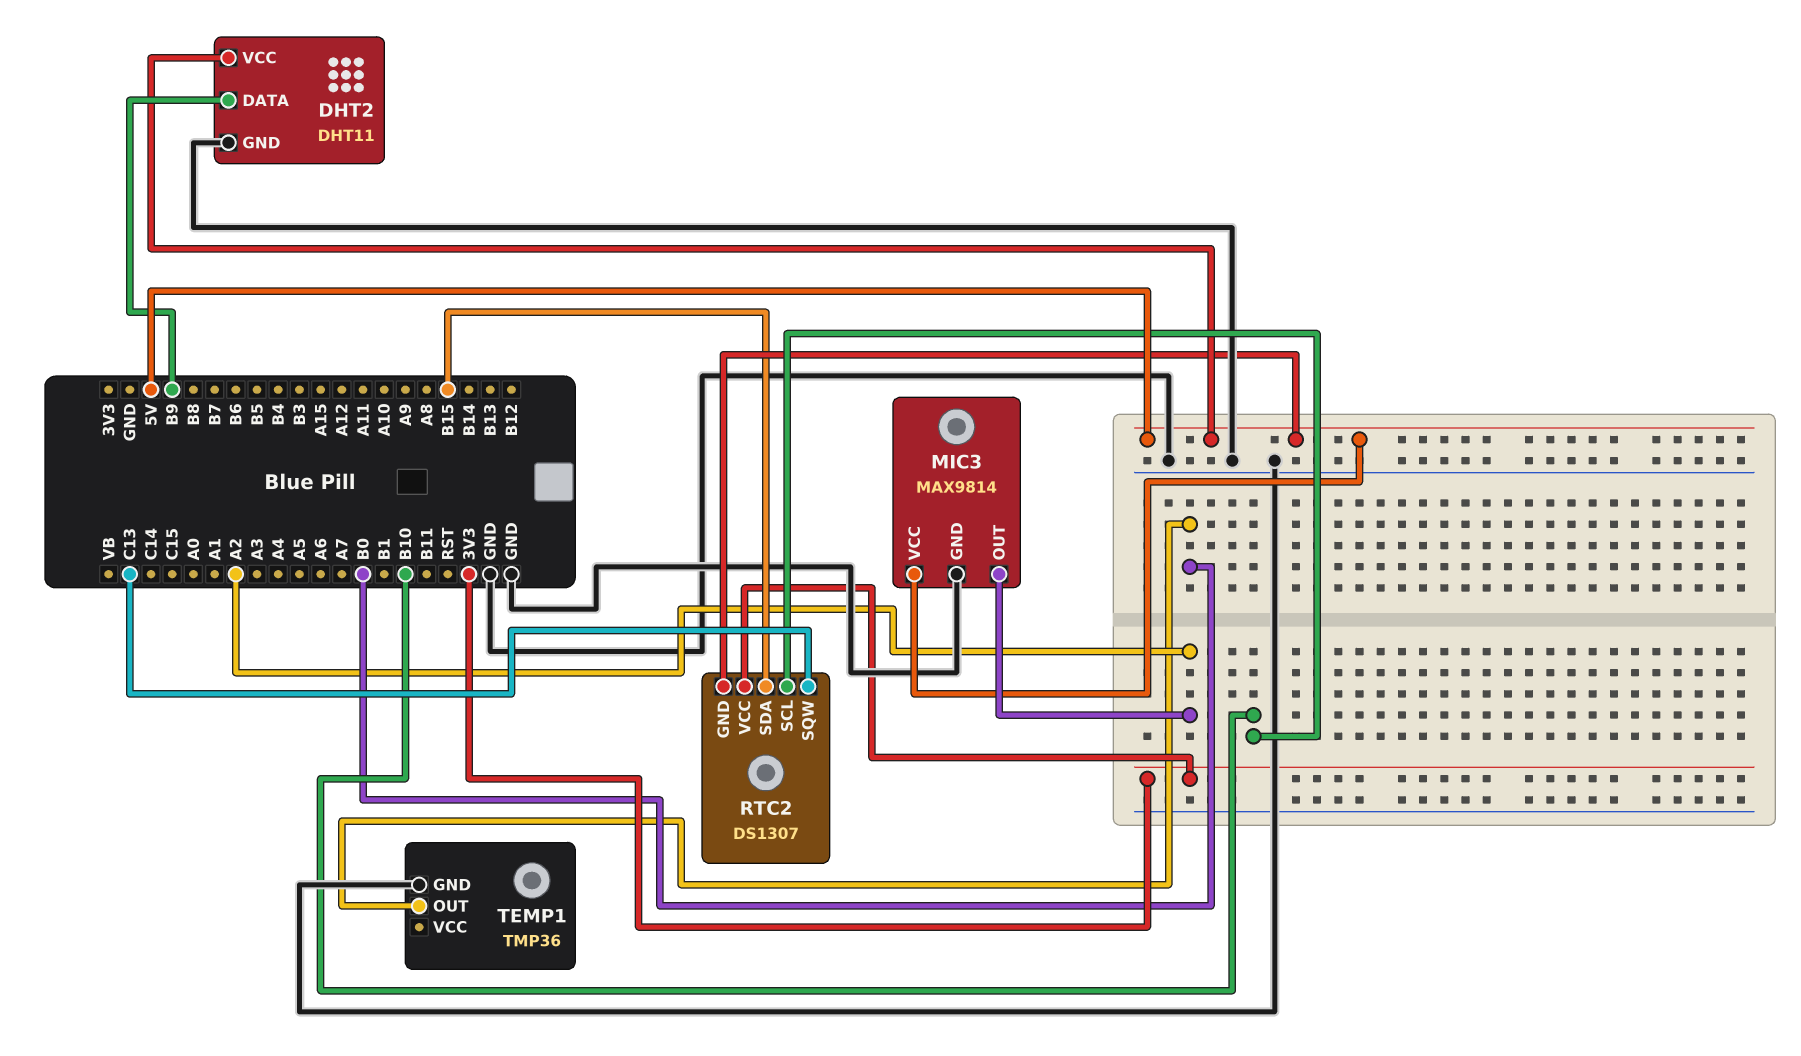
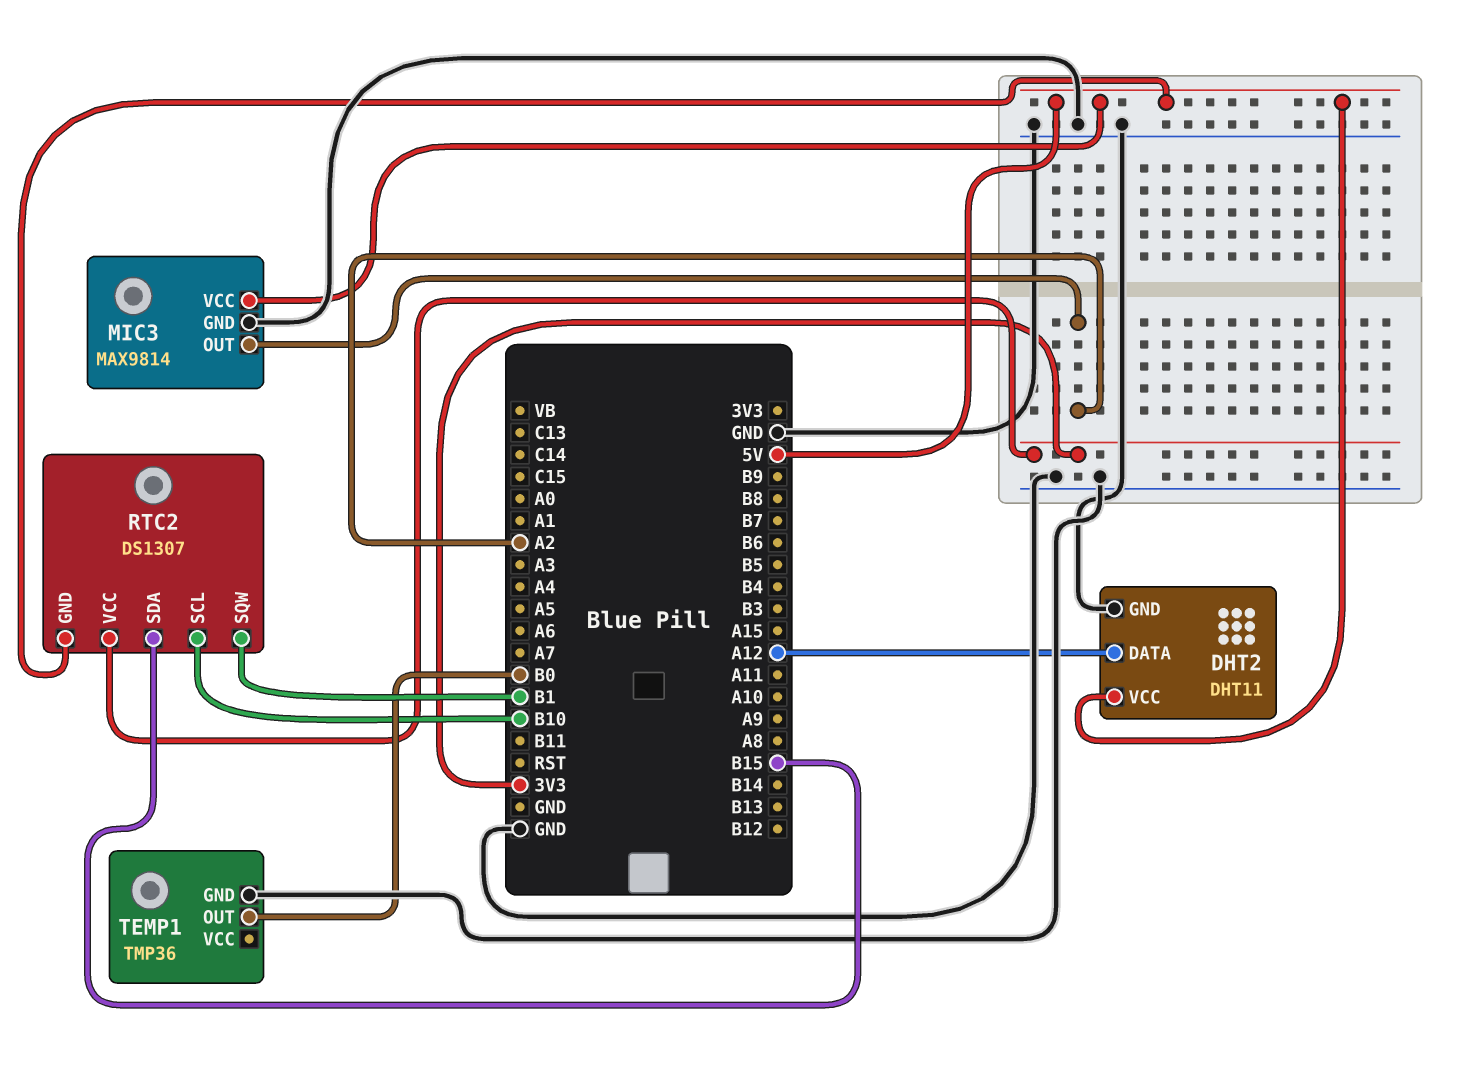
DHT2 pin DATA: B9 -> A12
RTC2 pin SQW: C13 -> B1

